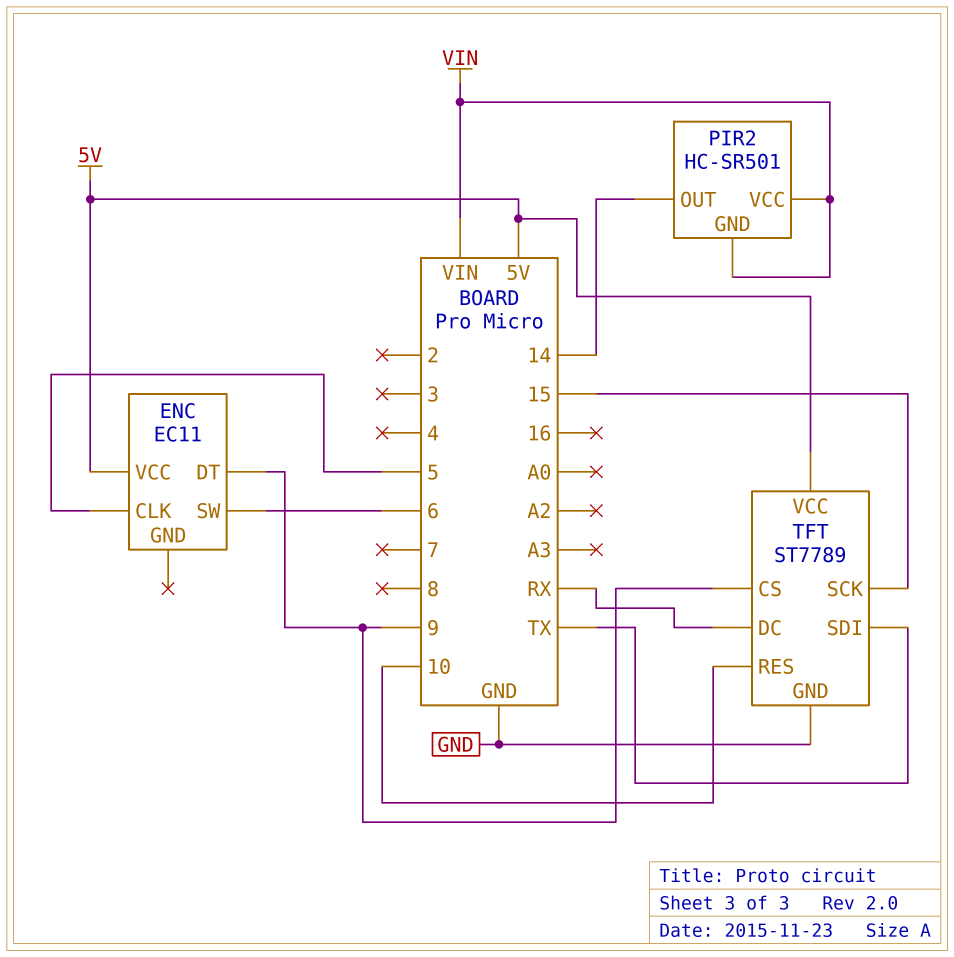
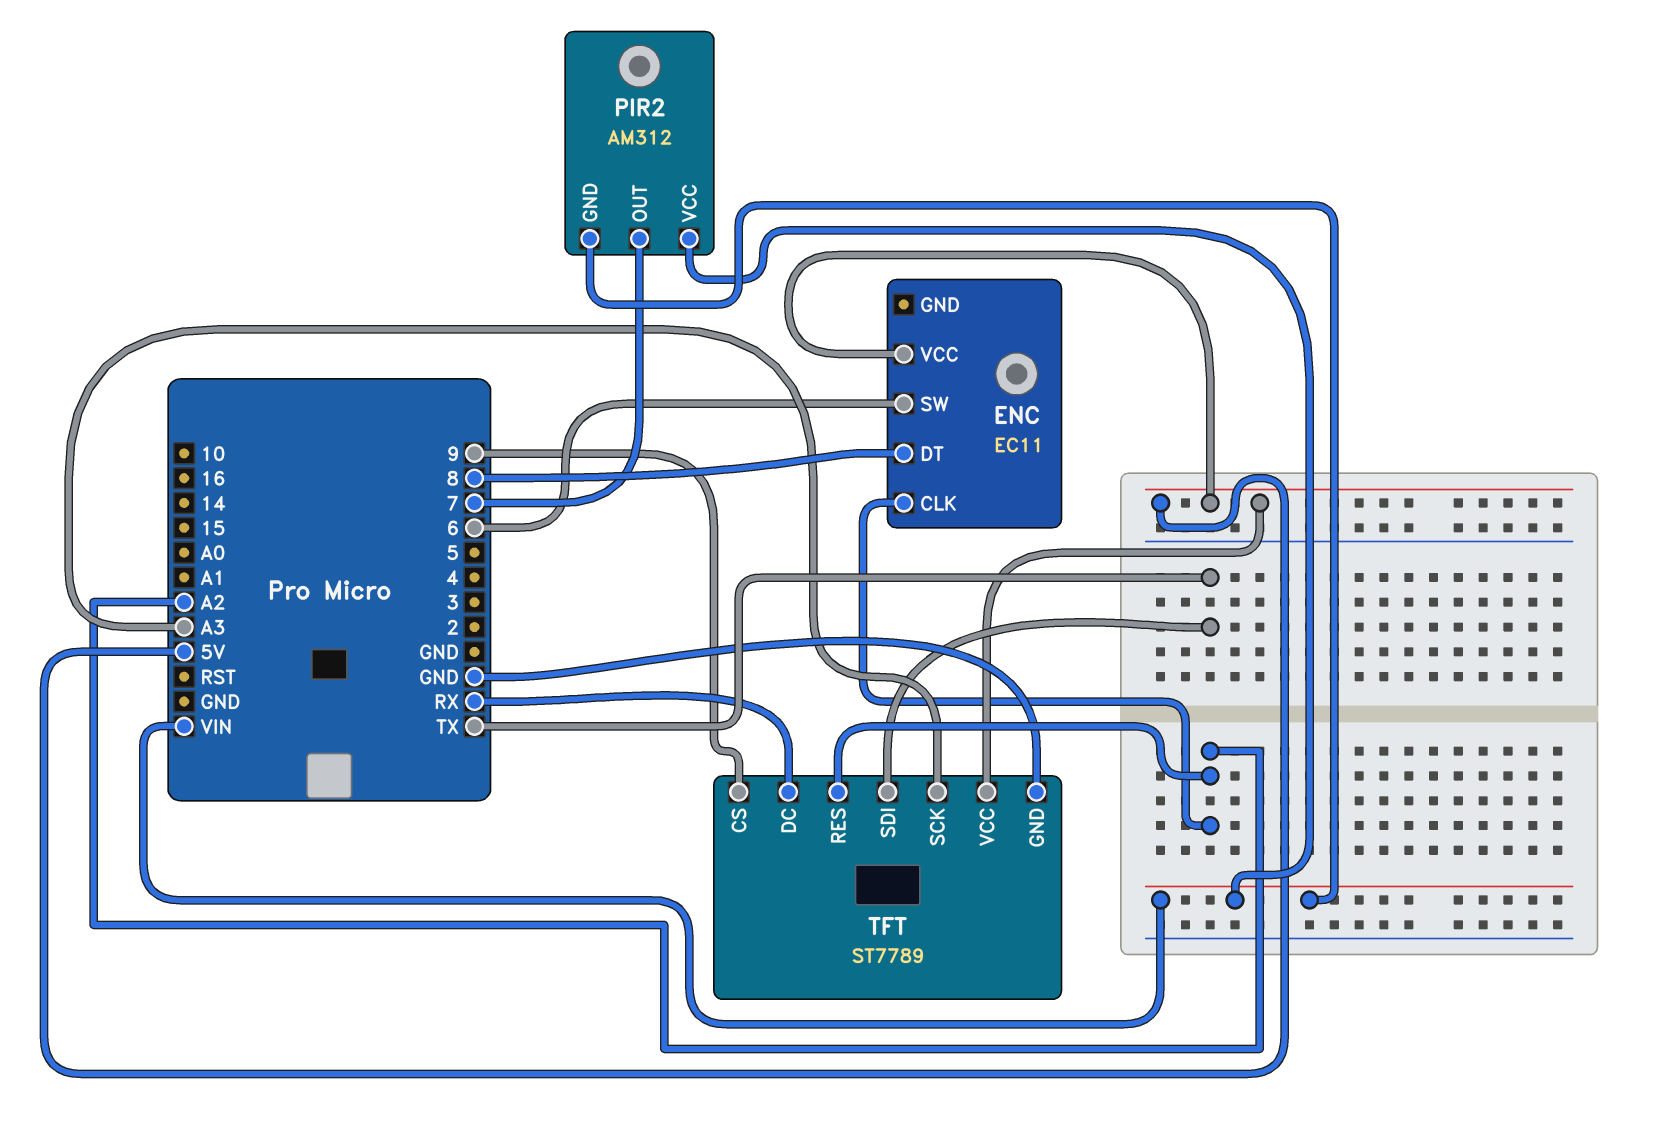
ENC pin CLK: 5 -> A2
ENC pin DT: 9 -> 8
PIR2: HC-SR501 -> AM312
PIR2 pin OUT: 14 -> 7
TFT pin RES: 10 -> A2
TFT pin SCK: 15 -> A3

